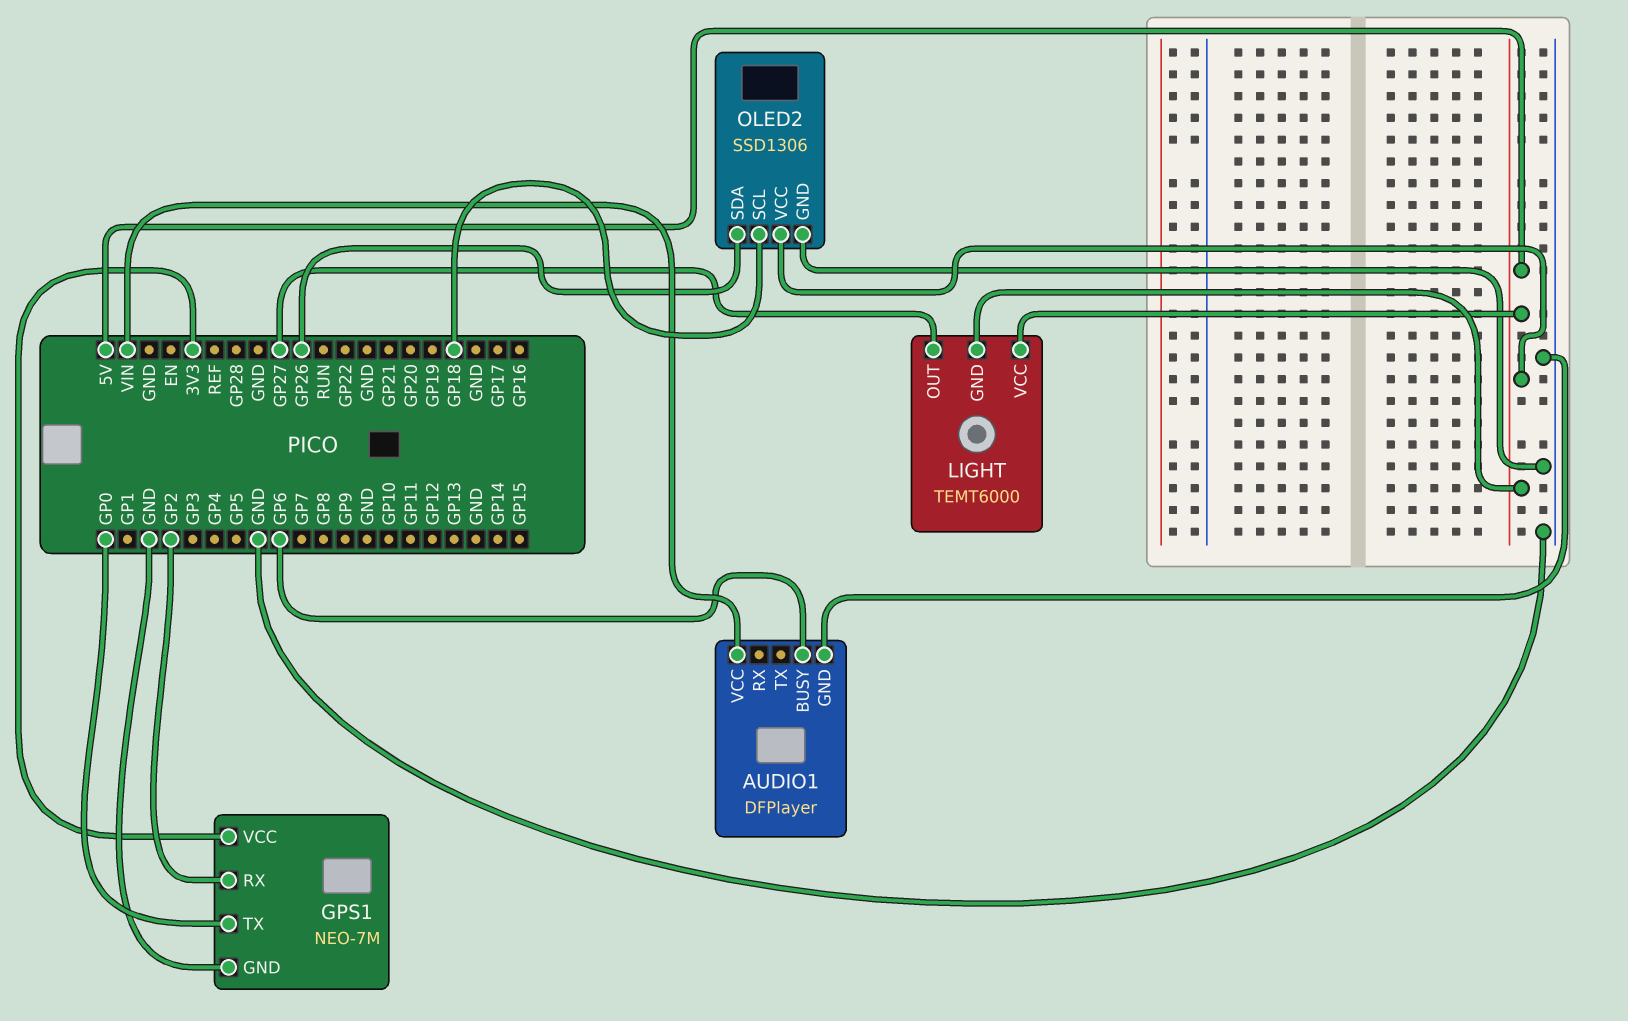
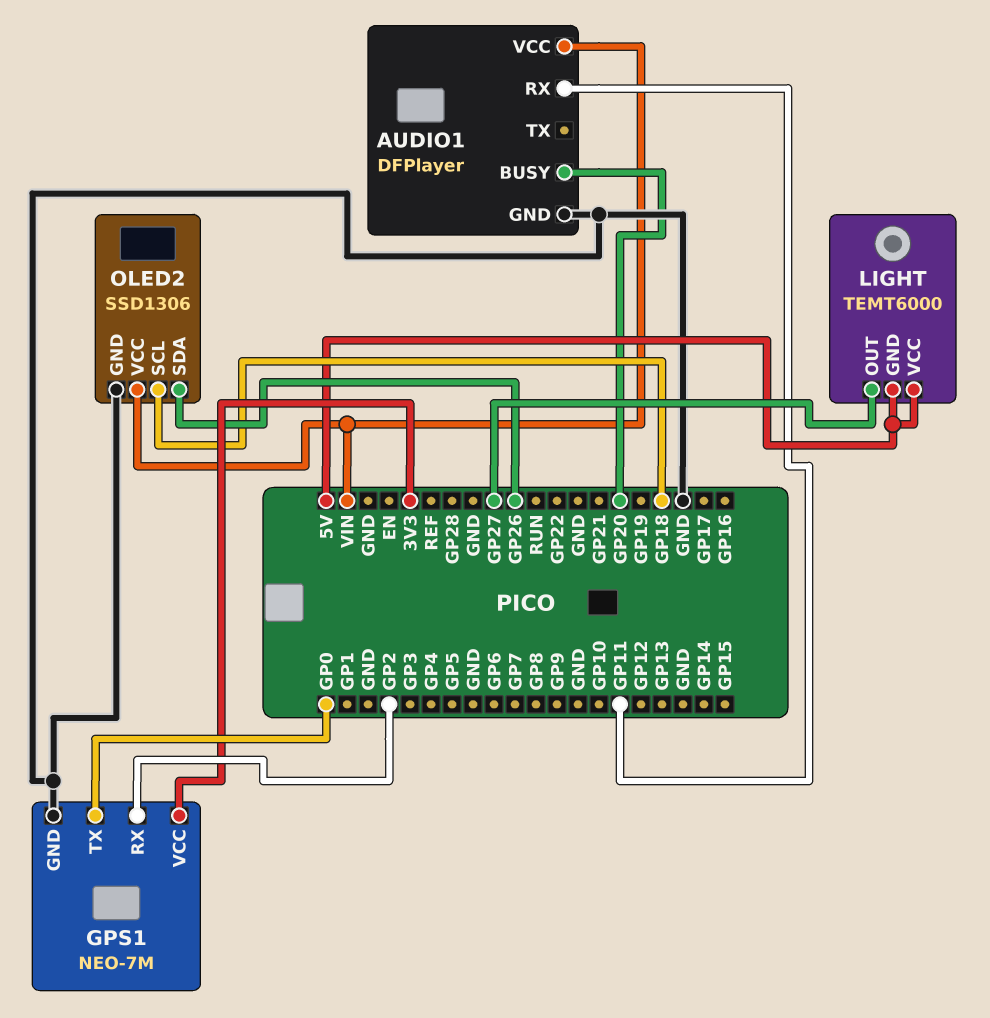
AUDIO1 pin BUSY: GP6 -> GP20
AUDIO1 pin RX: none -> GP11
OLED2 pin VCC: 5V -> VIN

